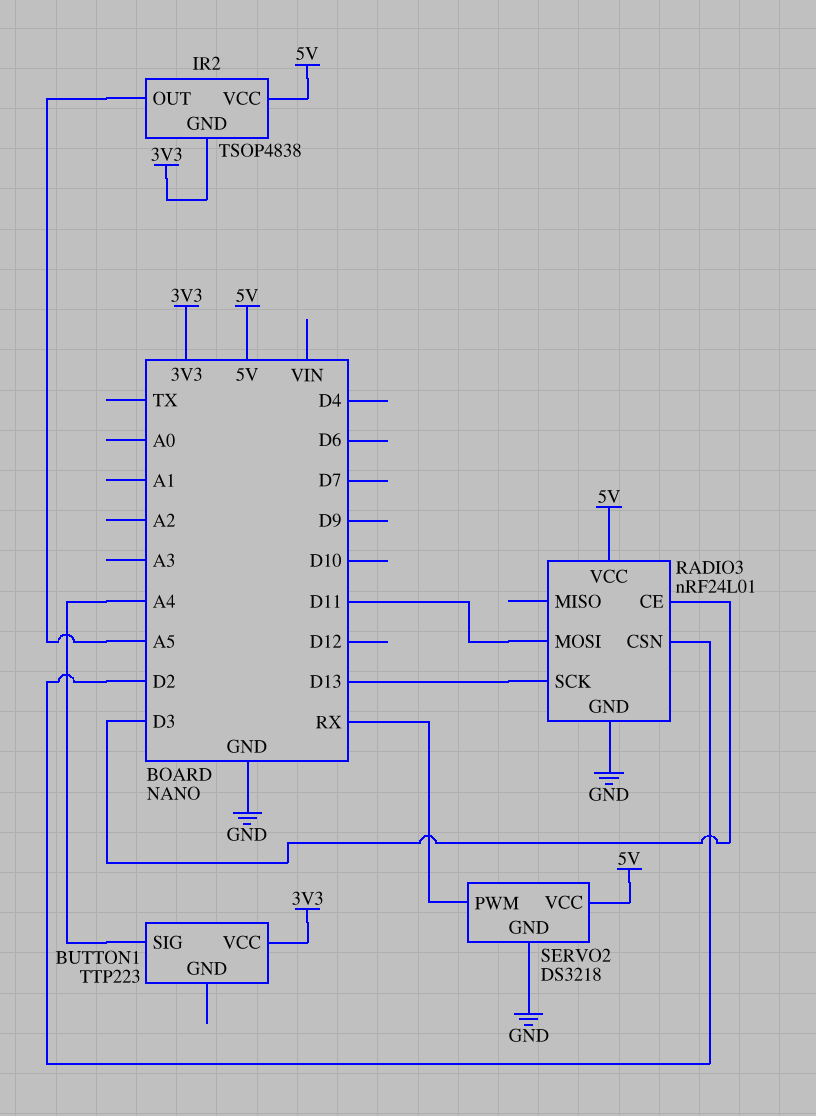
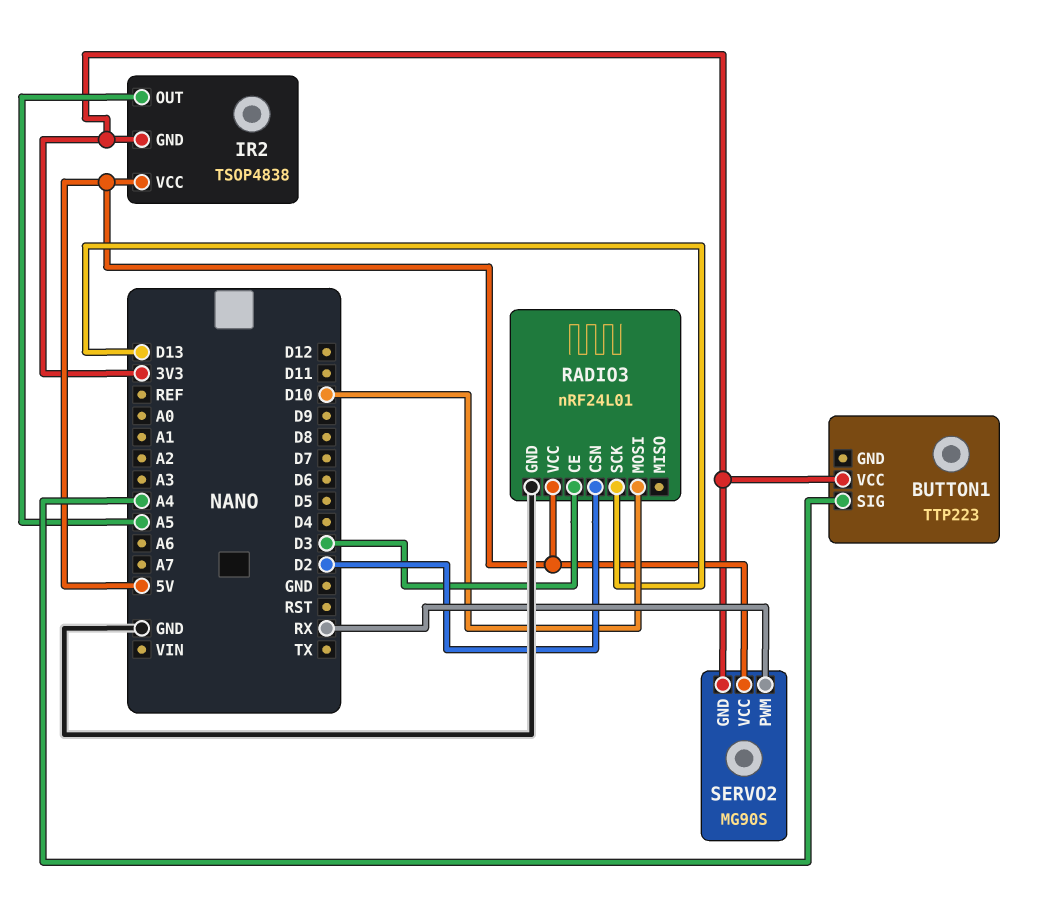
RADIO3 pin MOSI: D11 -> D10
SERVO2: DS3218 -> MG90S
SERVO2 pin GND: GND -> 3V3

